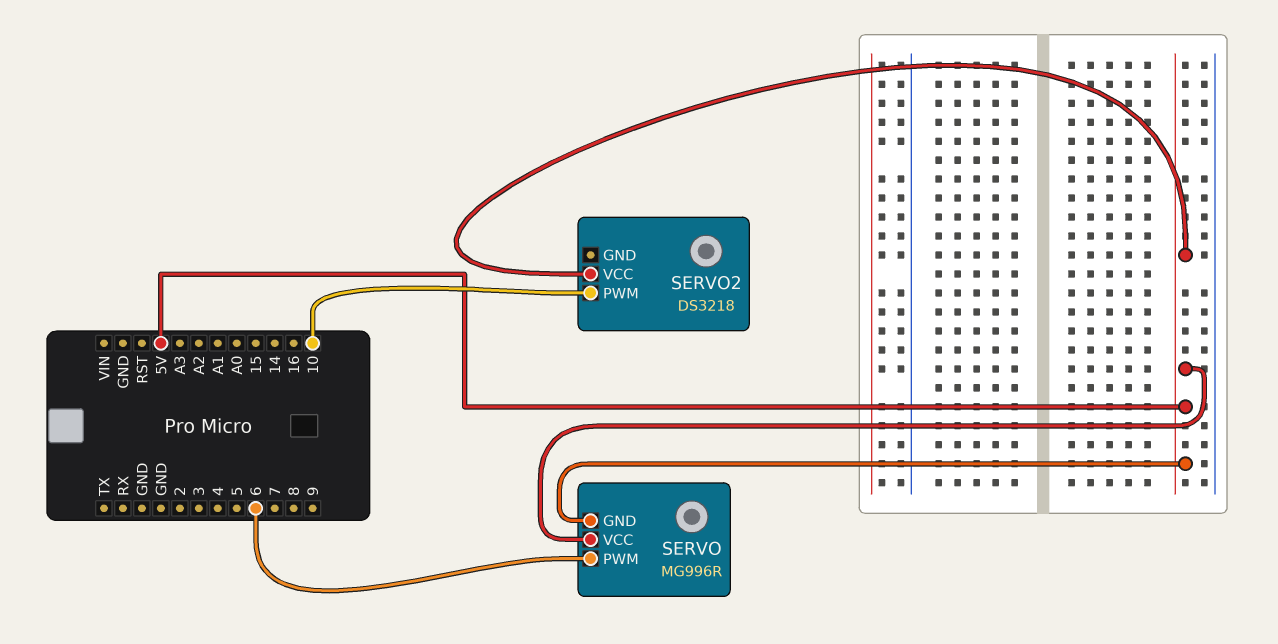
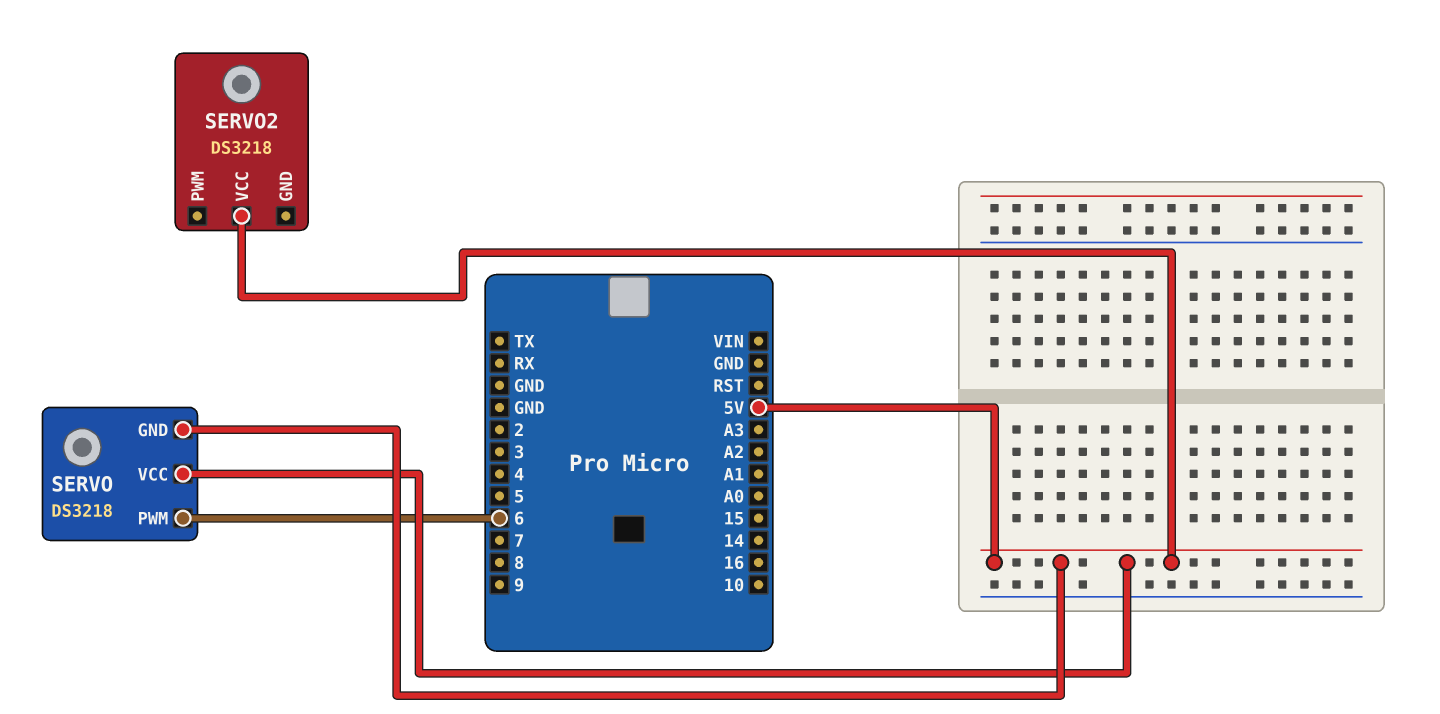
SERVO: MG996R -> DS3218
SERVO2 pin PWM: 10 -> none

